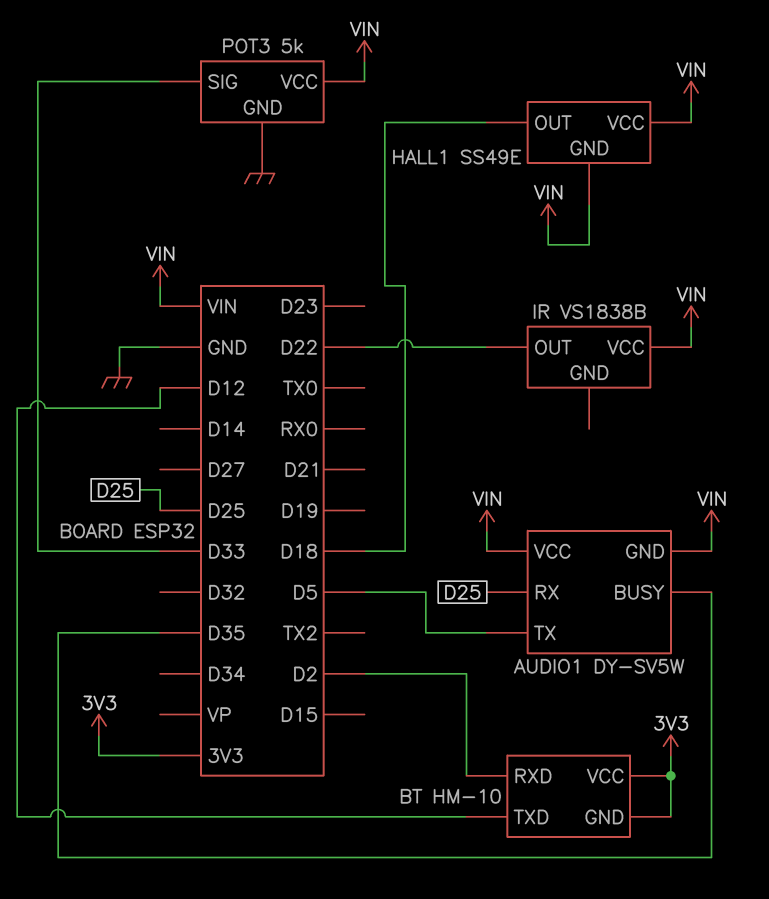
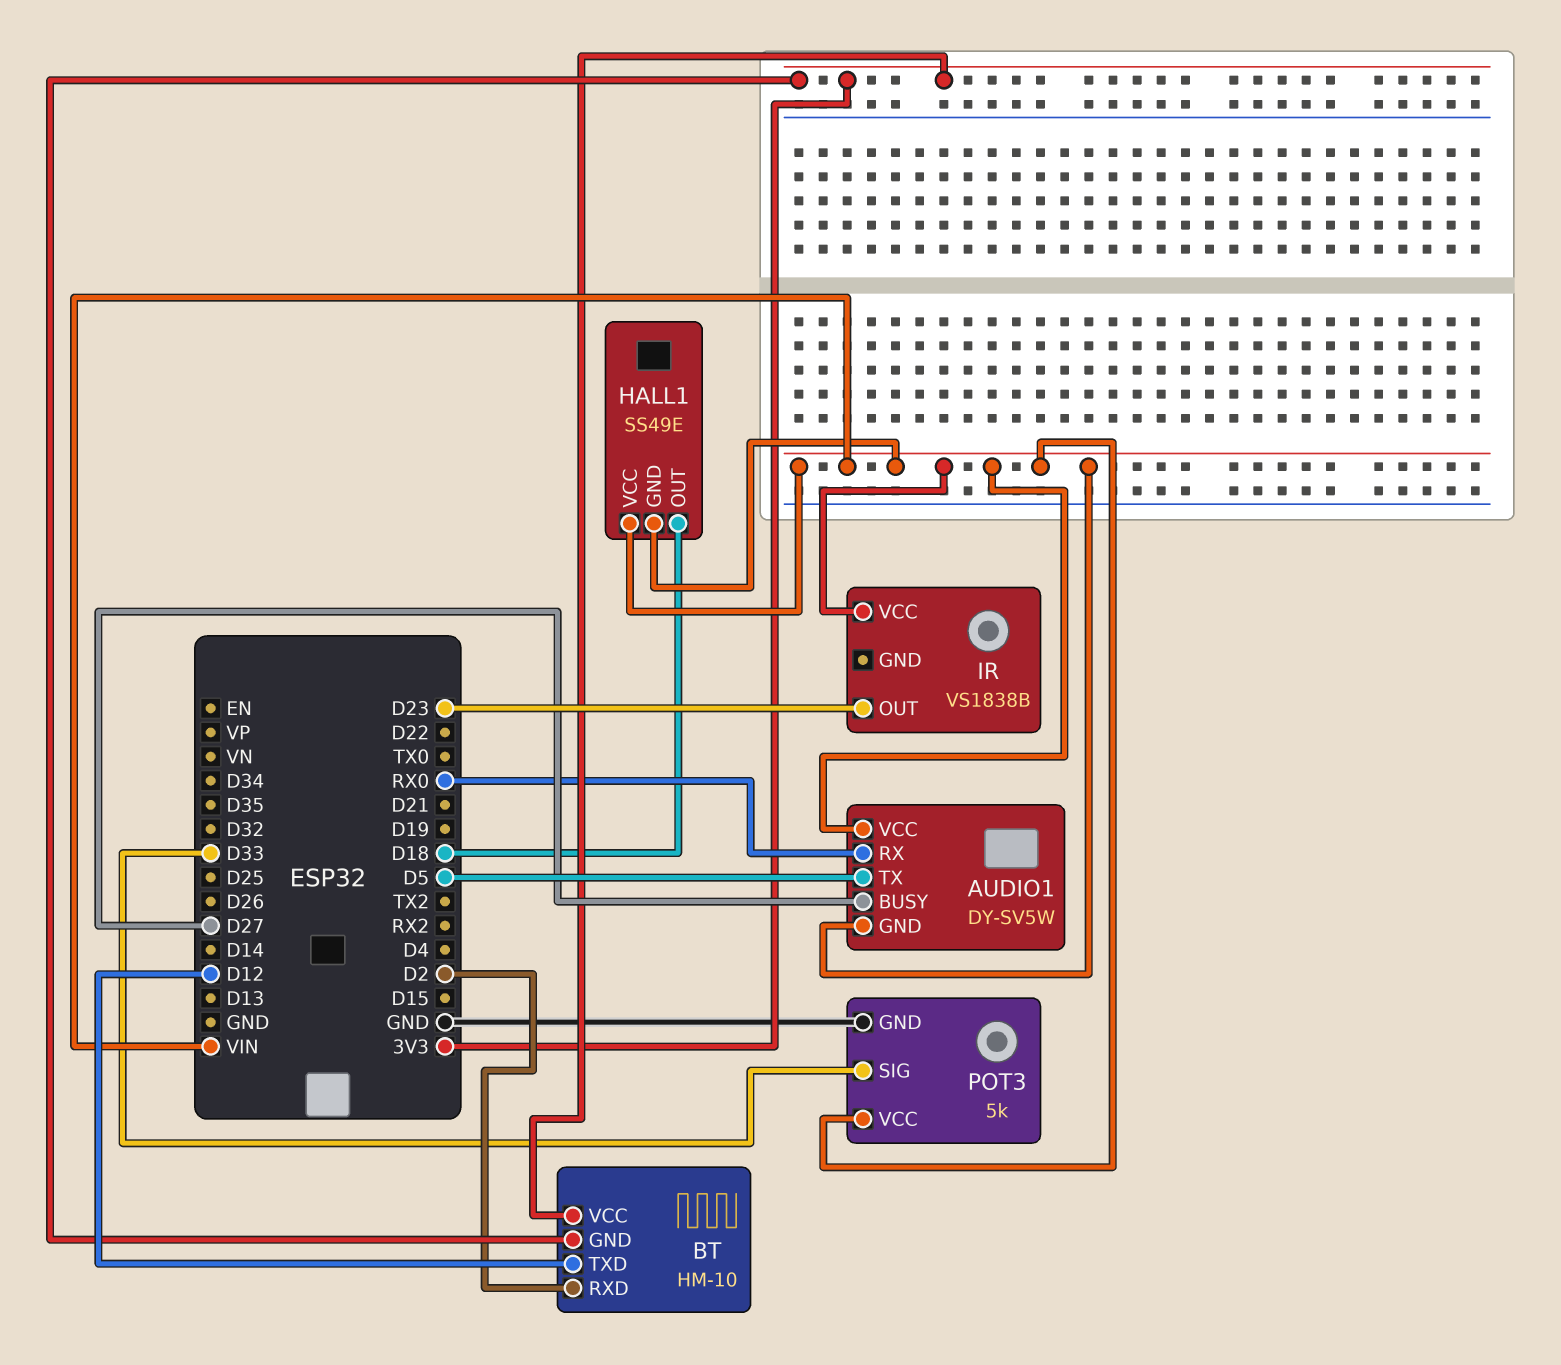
AUDIO1 pin BUSY: D35 -> D27
AUDIO1 pin RX: D25 -> RX0
IR pin OUT: D22 -> D23

